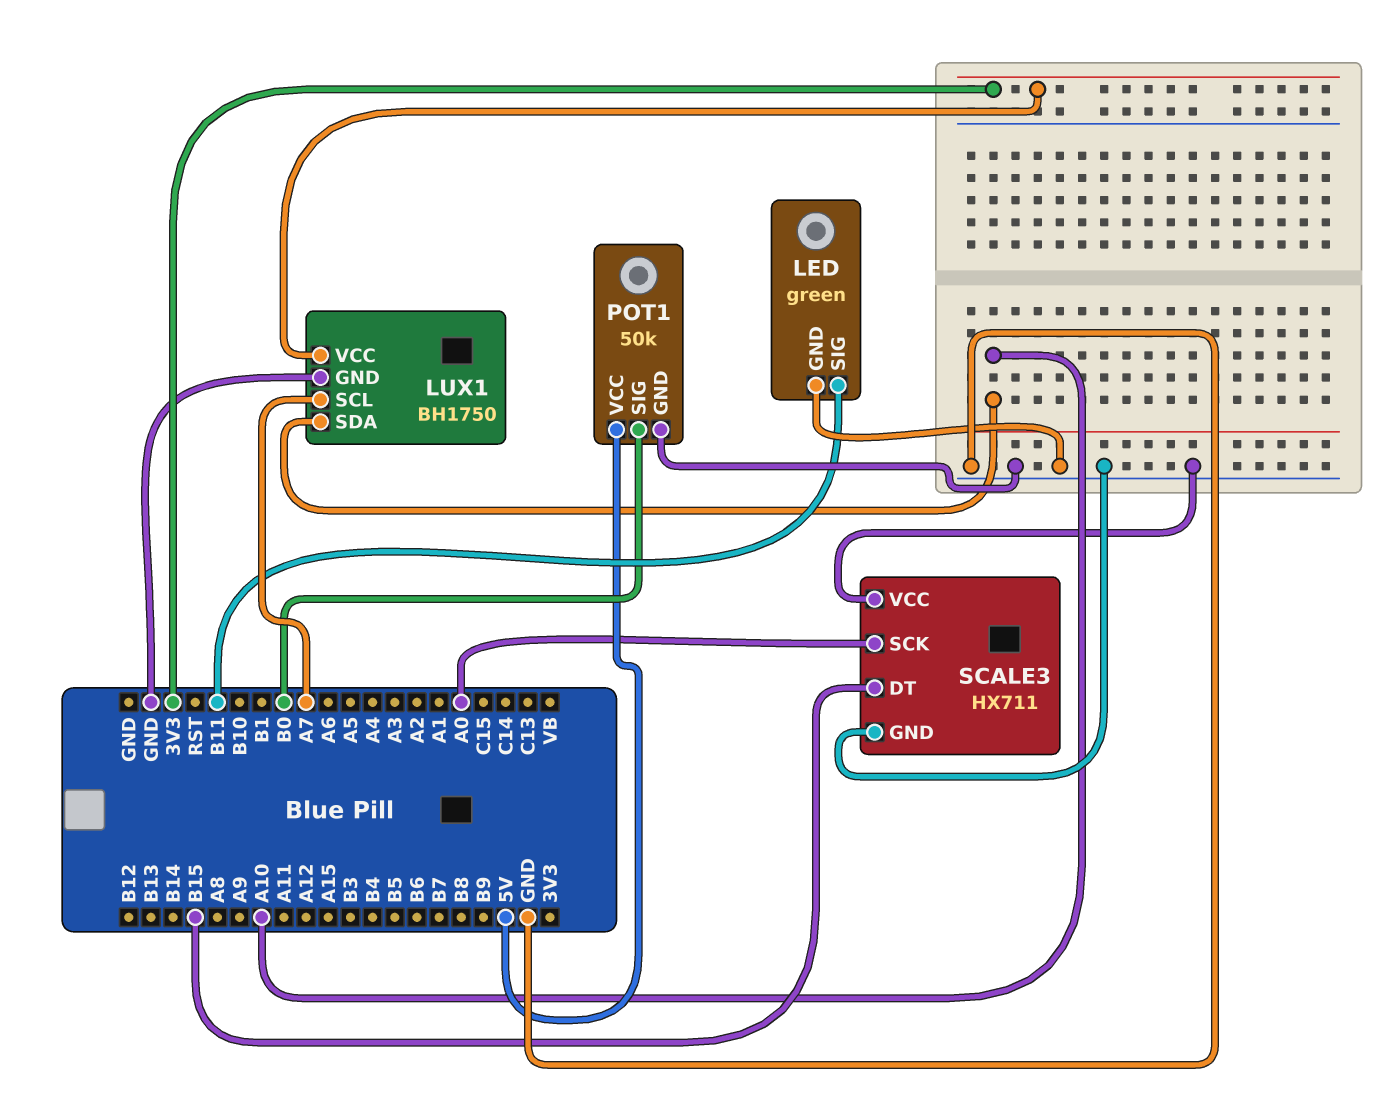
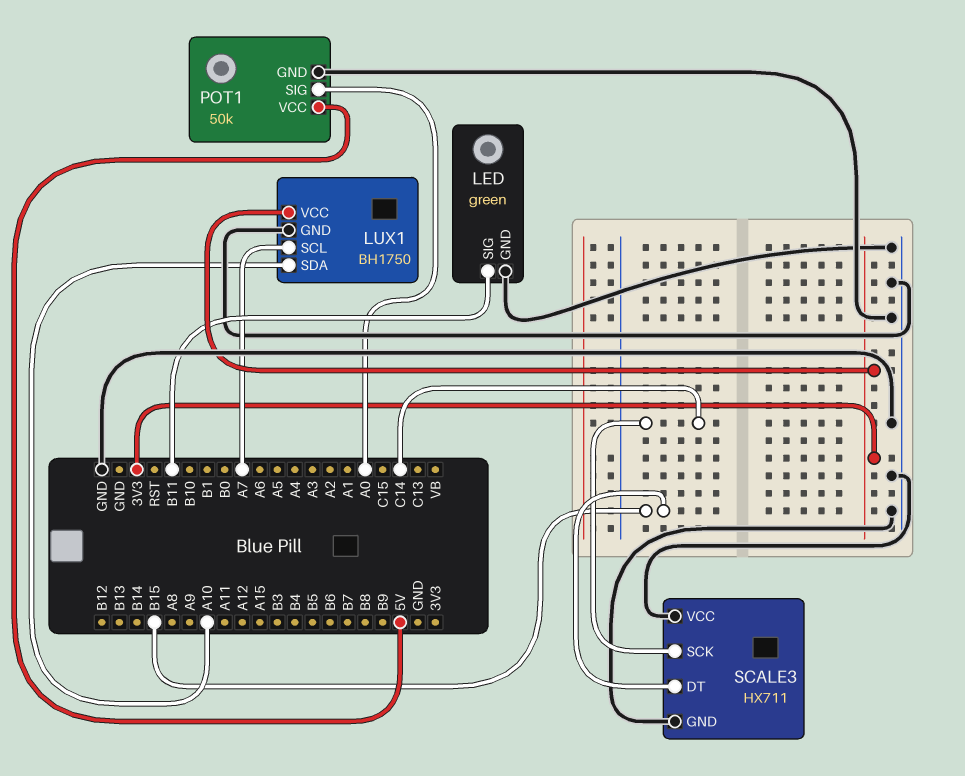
POT1 pin SIG: B0 -> A0
SCALE3 pin SCK: A0 -> C14

